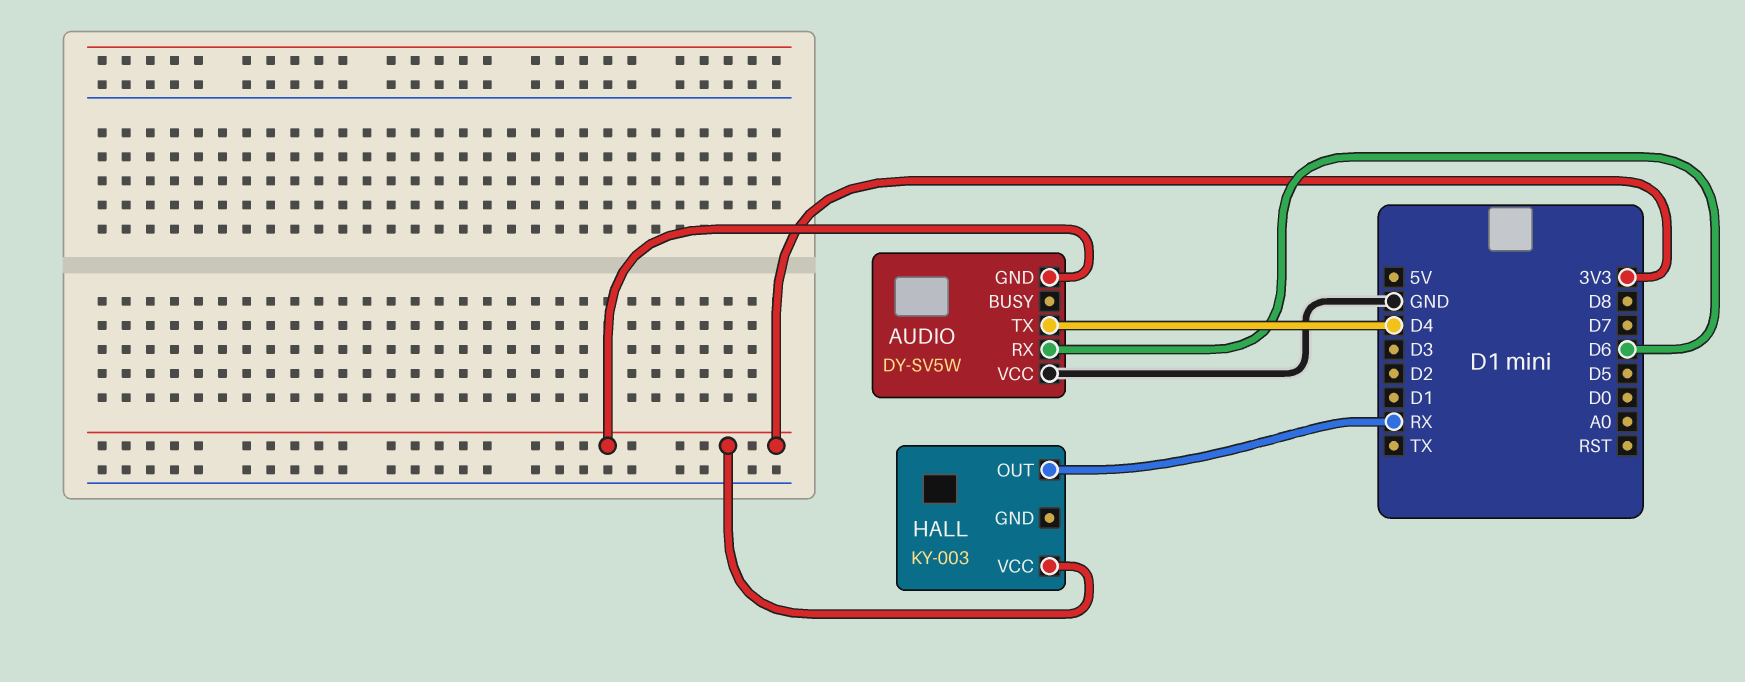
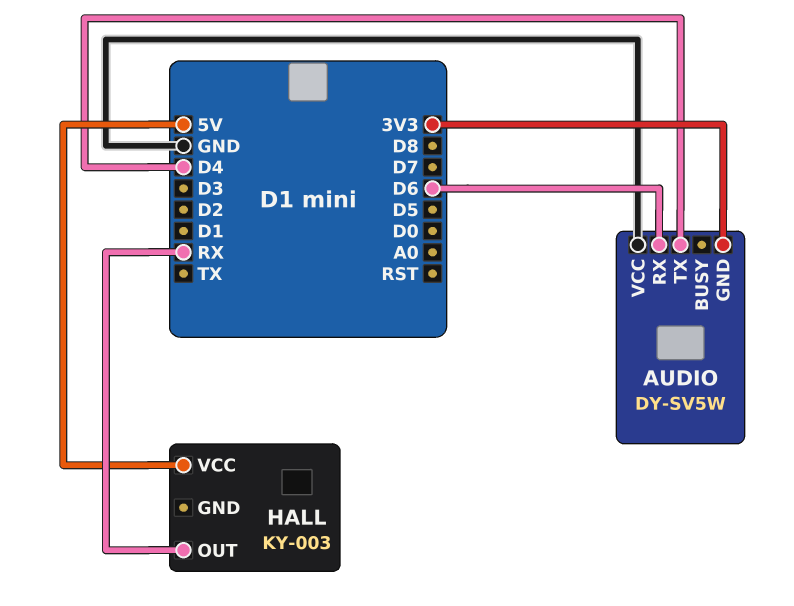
HALL pin VCC: 3V3 -> 5V

